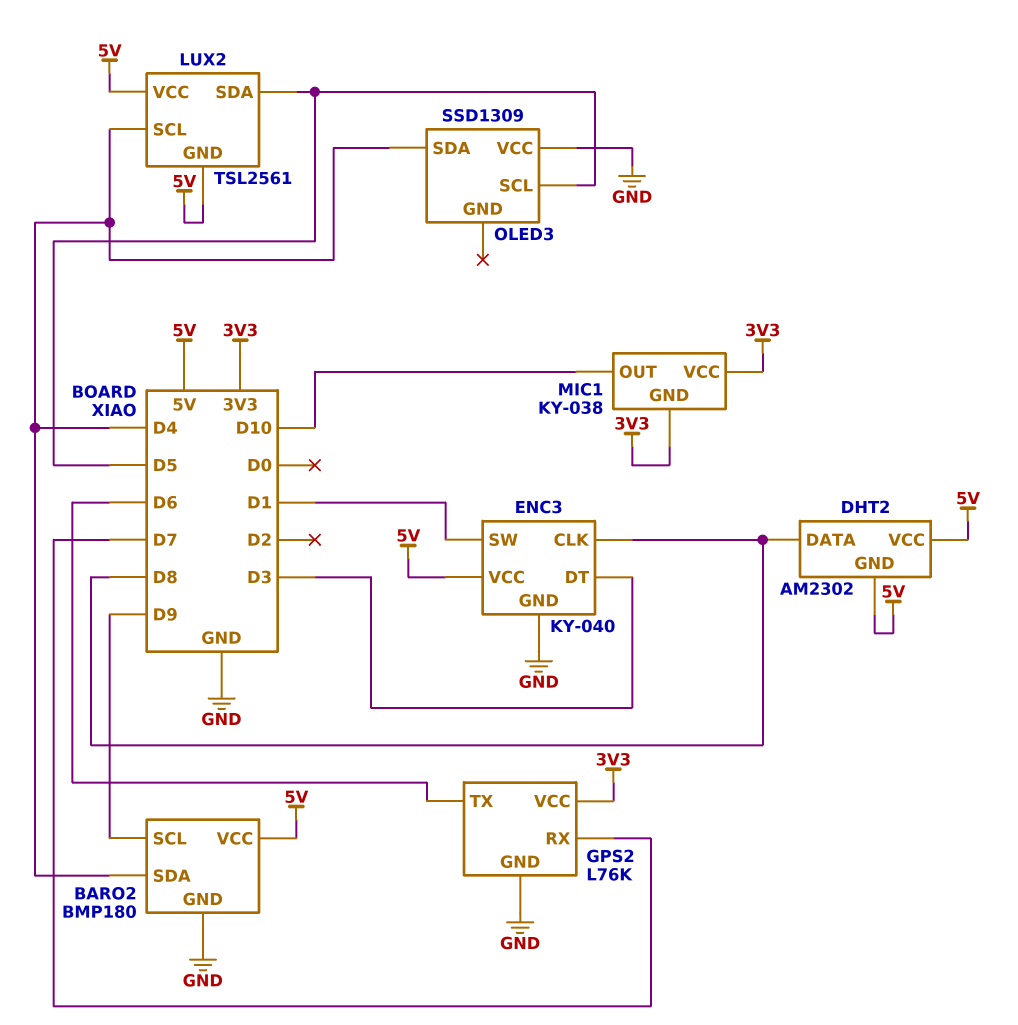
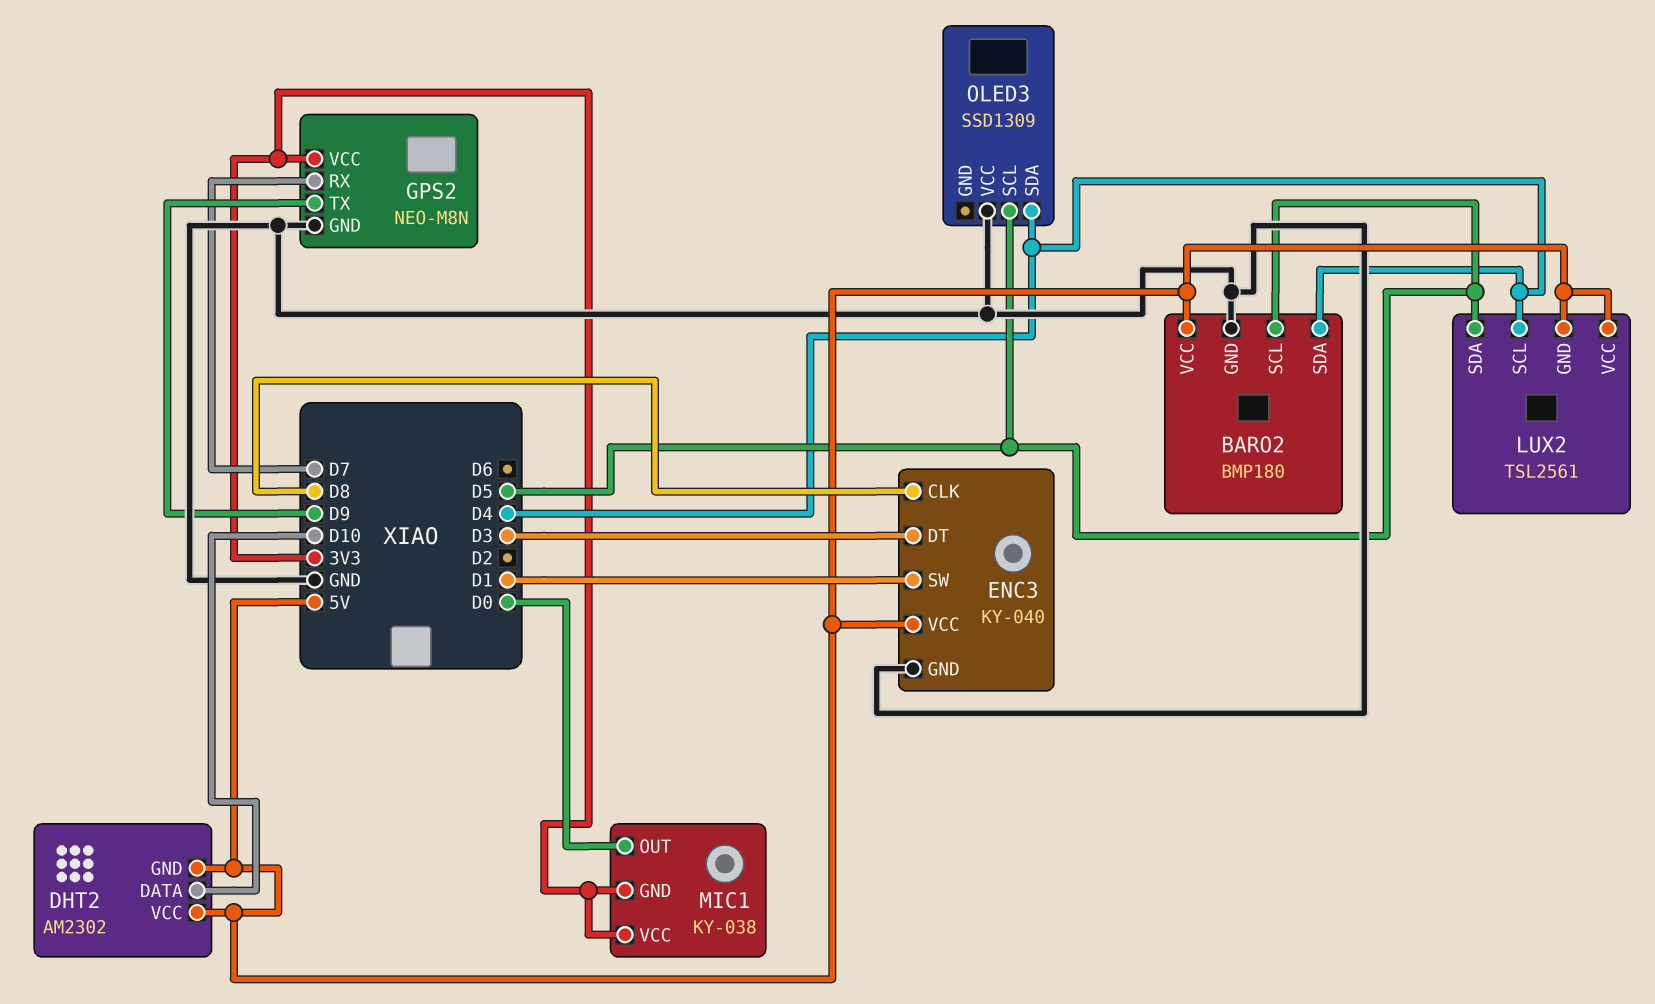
BARO2 pin SCL: D9 -> D5
DHT2 pin DATA: D8 -> D10
GPS2: L76K -> NEO-M8N
GPS2 pin TX: D6 -> D9
MIC1 pin OUT: D10 -> D0

